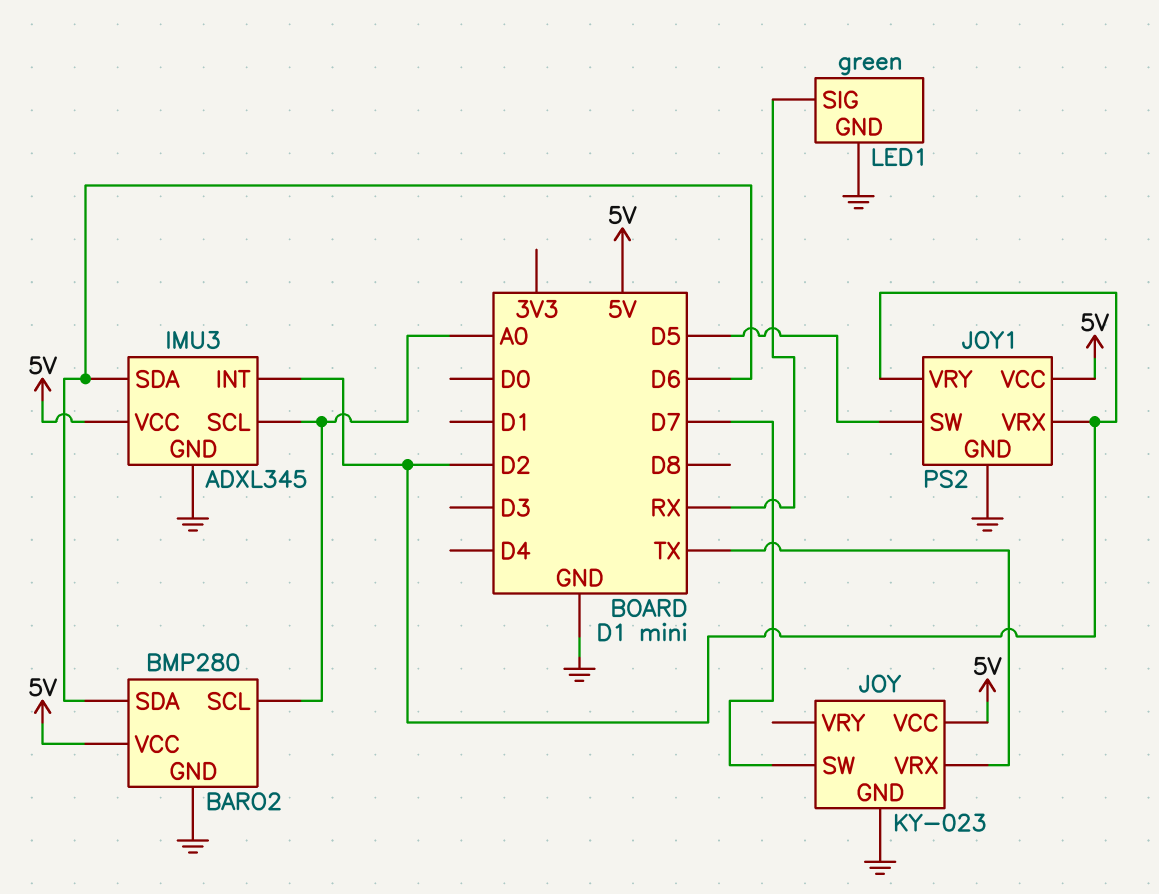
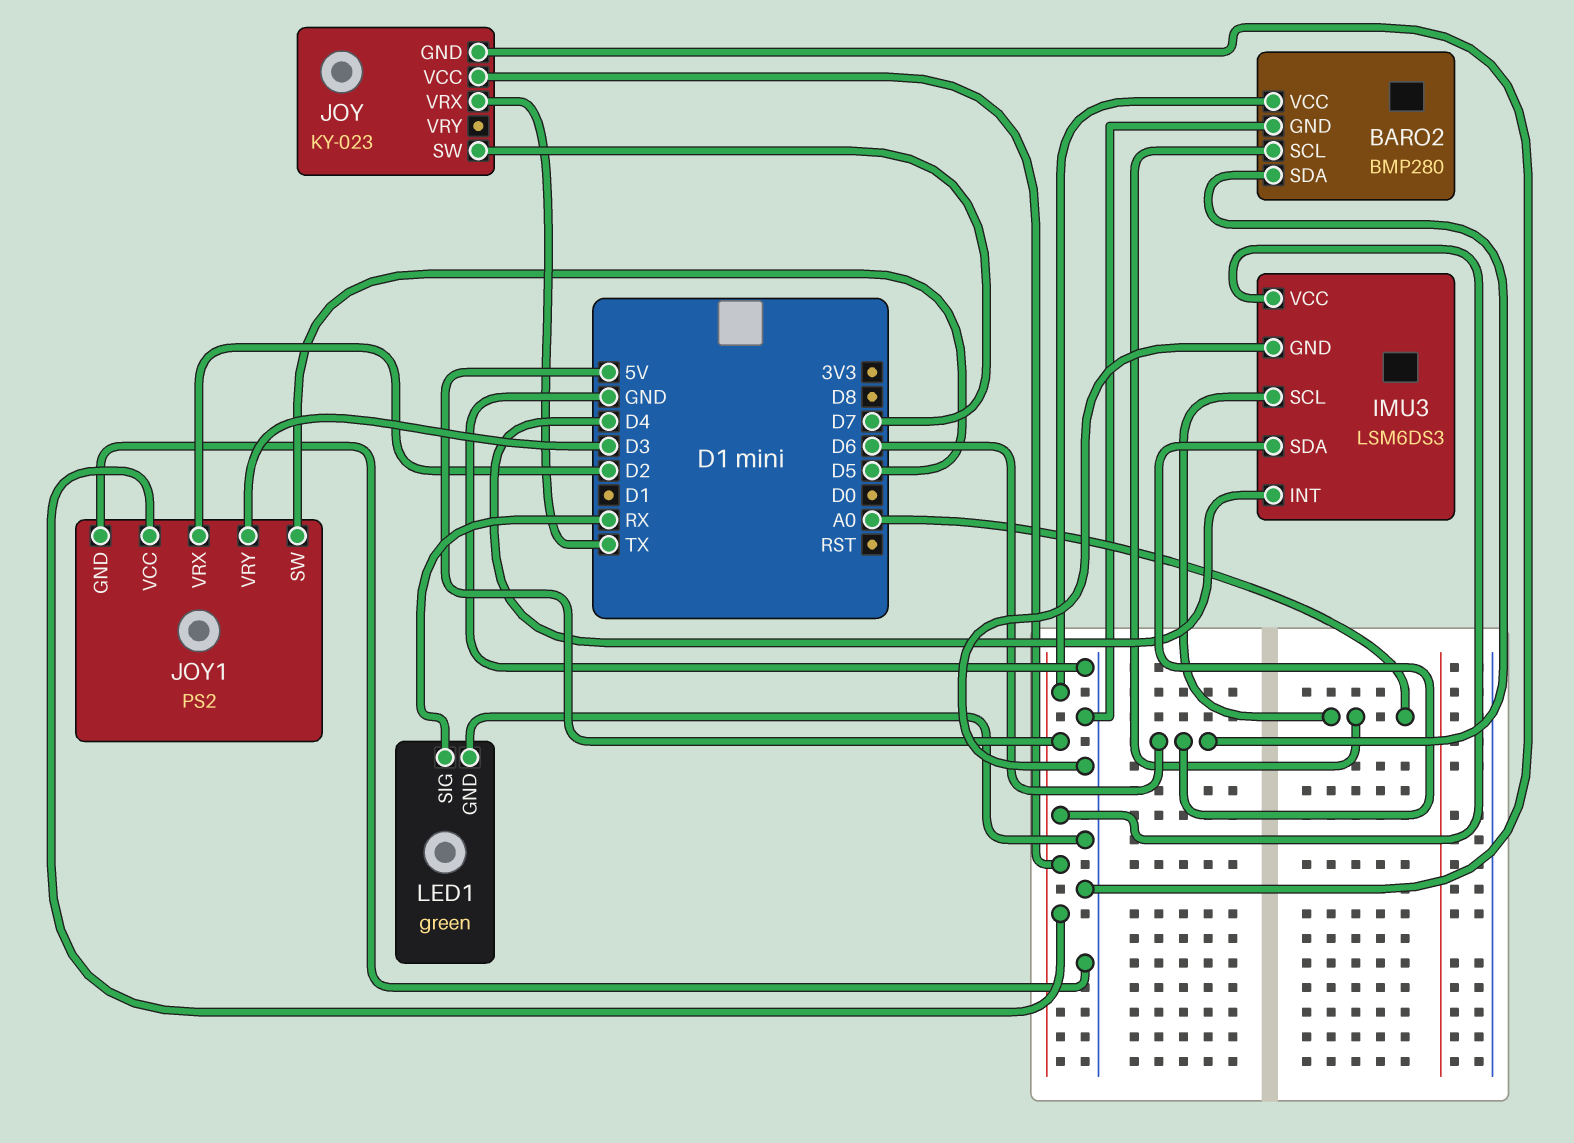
IMU3: ADXL345 -> LSM6DS3
IMU3 pin INT: D2 -> D4
JOY1 pin VRY: D2 -> D3

